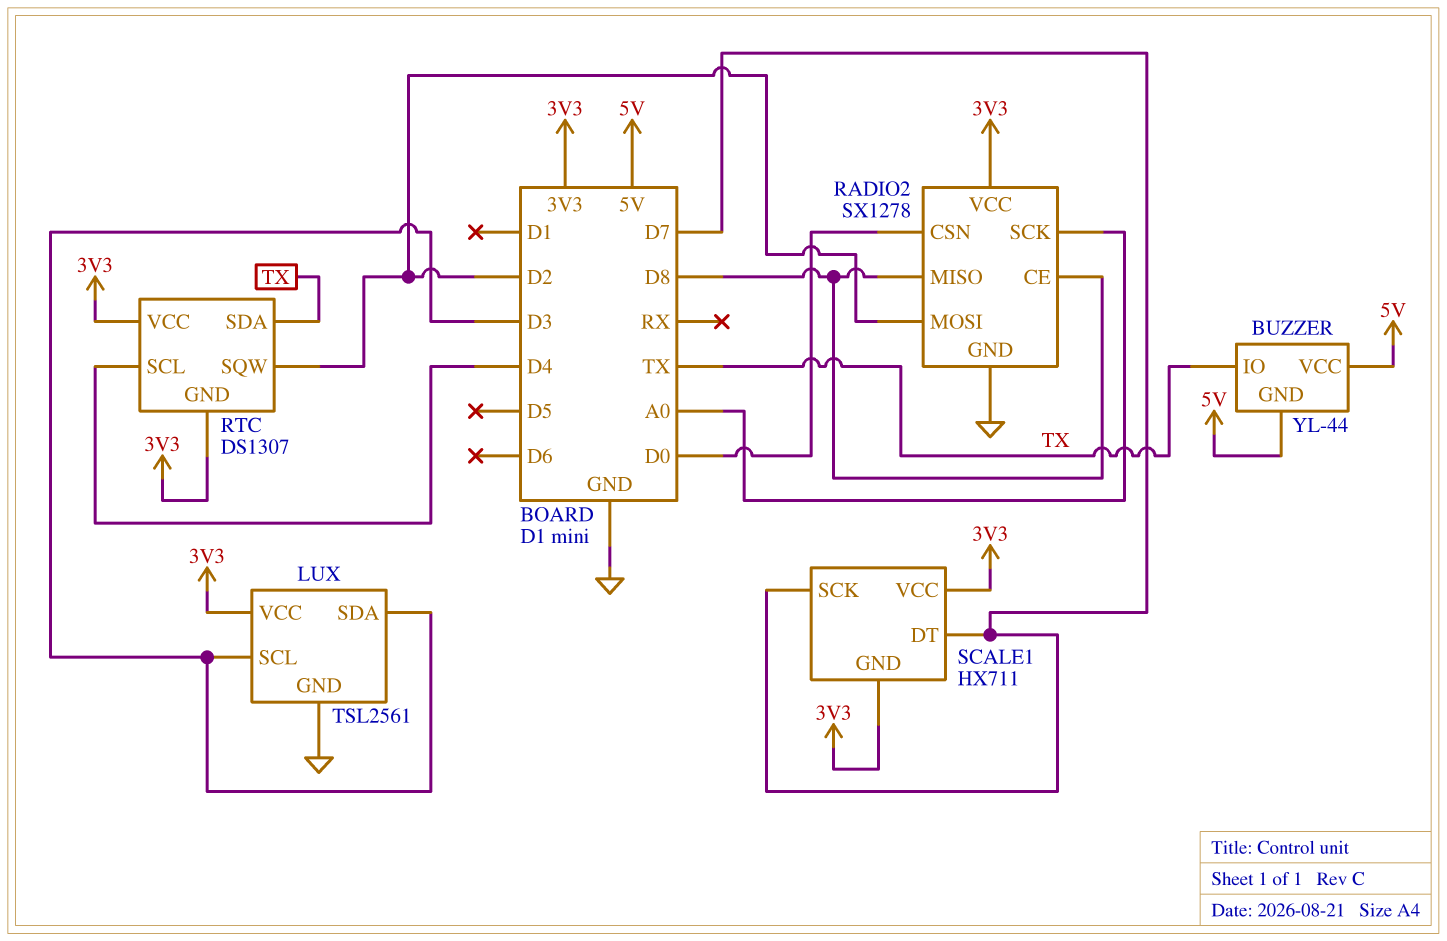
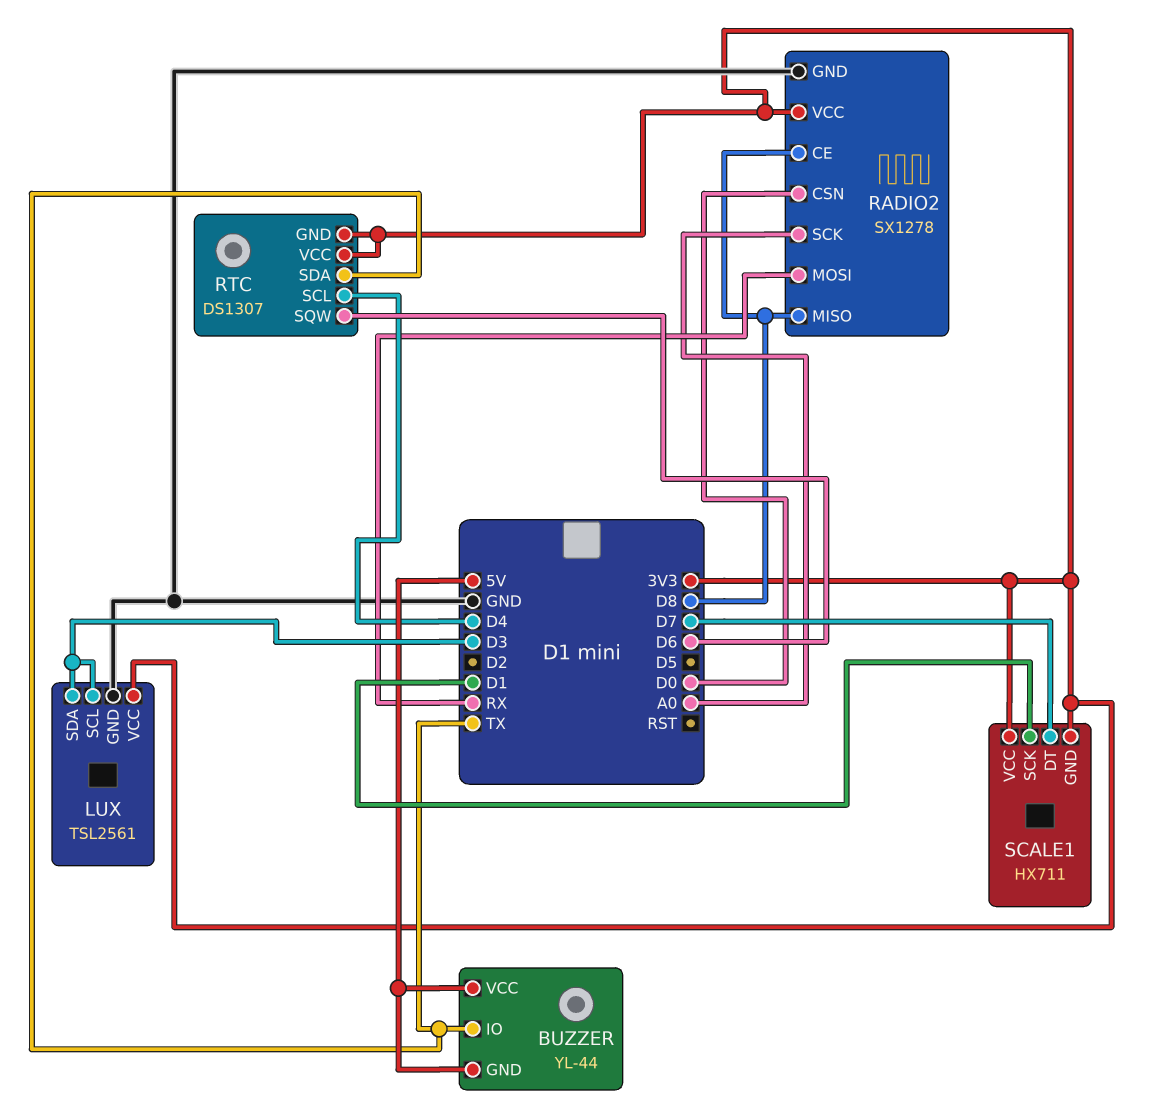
RADIO2 pin MOSI: D2 -> RX
RTC pin SQW: D2 -> D6
SCALE1 pin SCK: D7 -> D1

